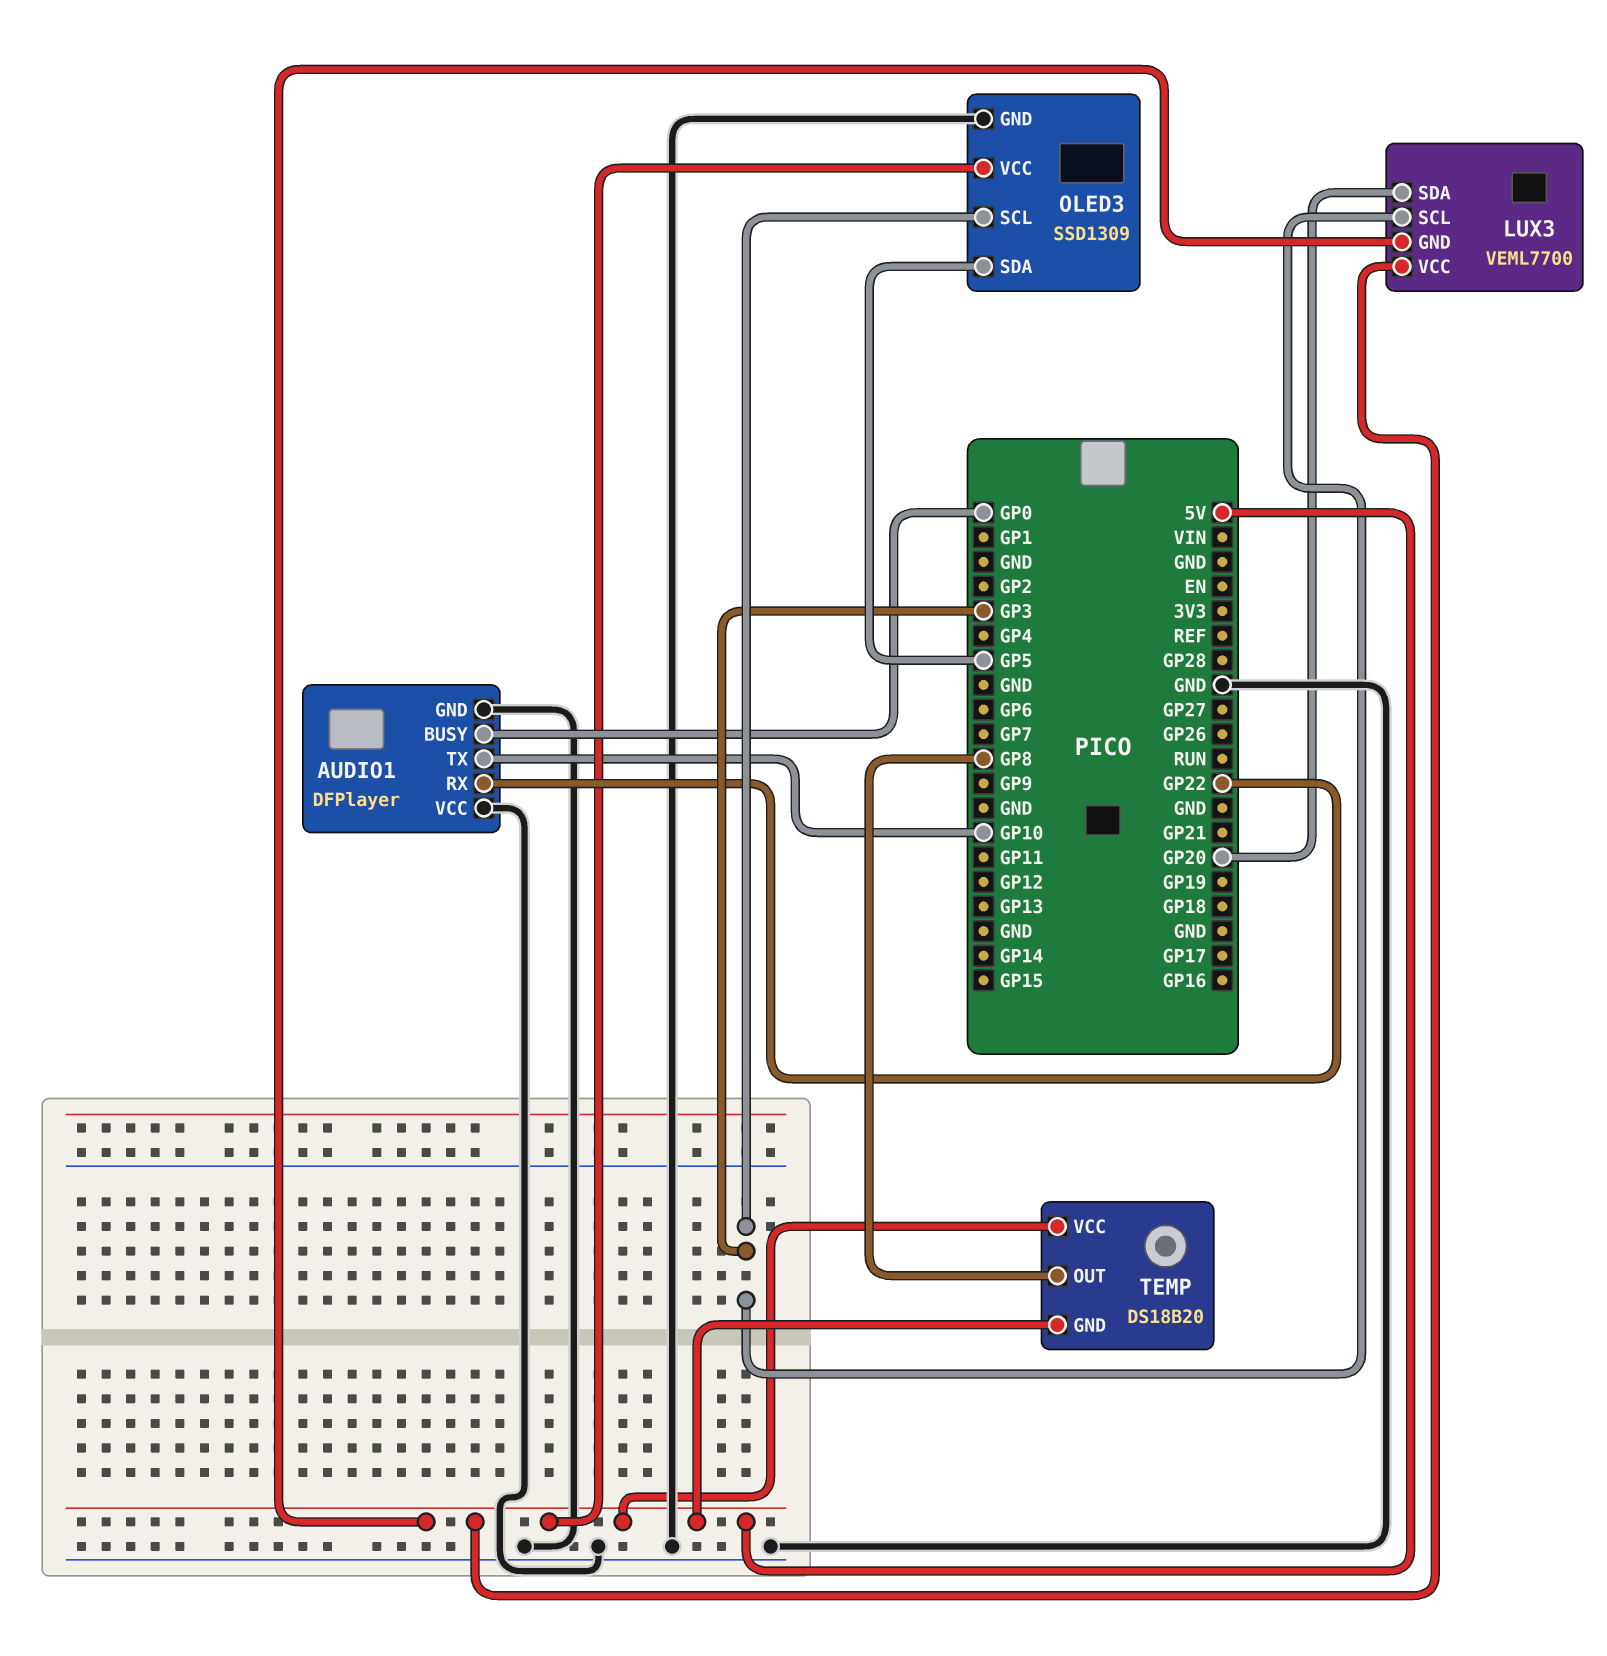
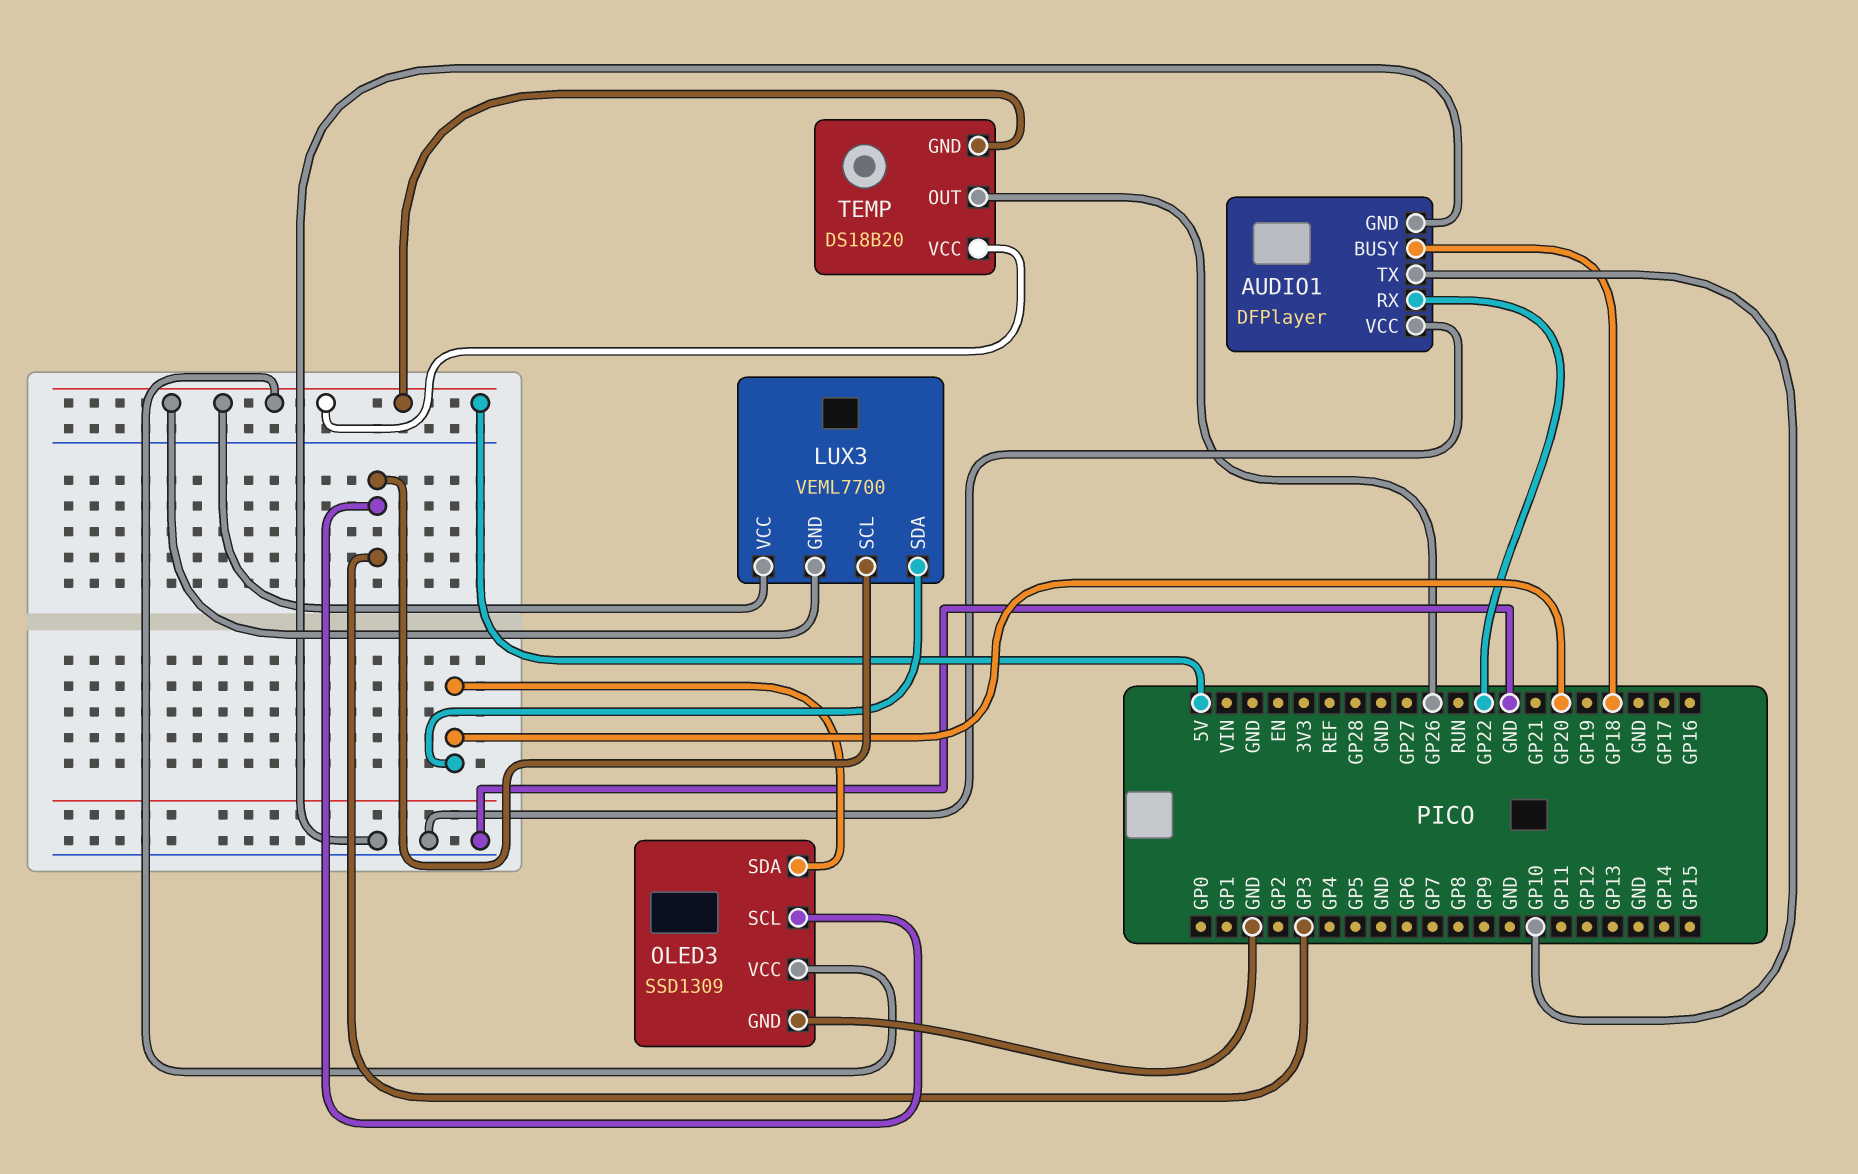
AUDIO1 pin BUSY: GP0 -> GP18
OLED3 pin SDA: GP5 -> GP20
TEMP pin OUT: GP8 -> GP26

